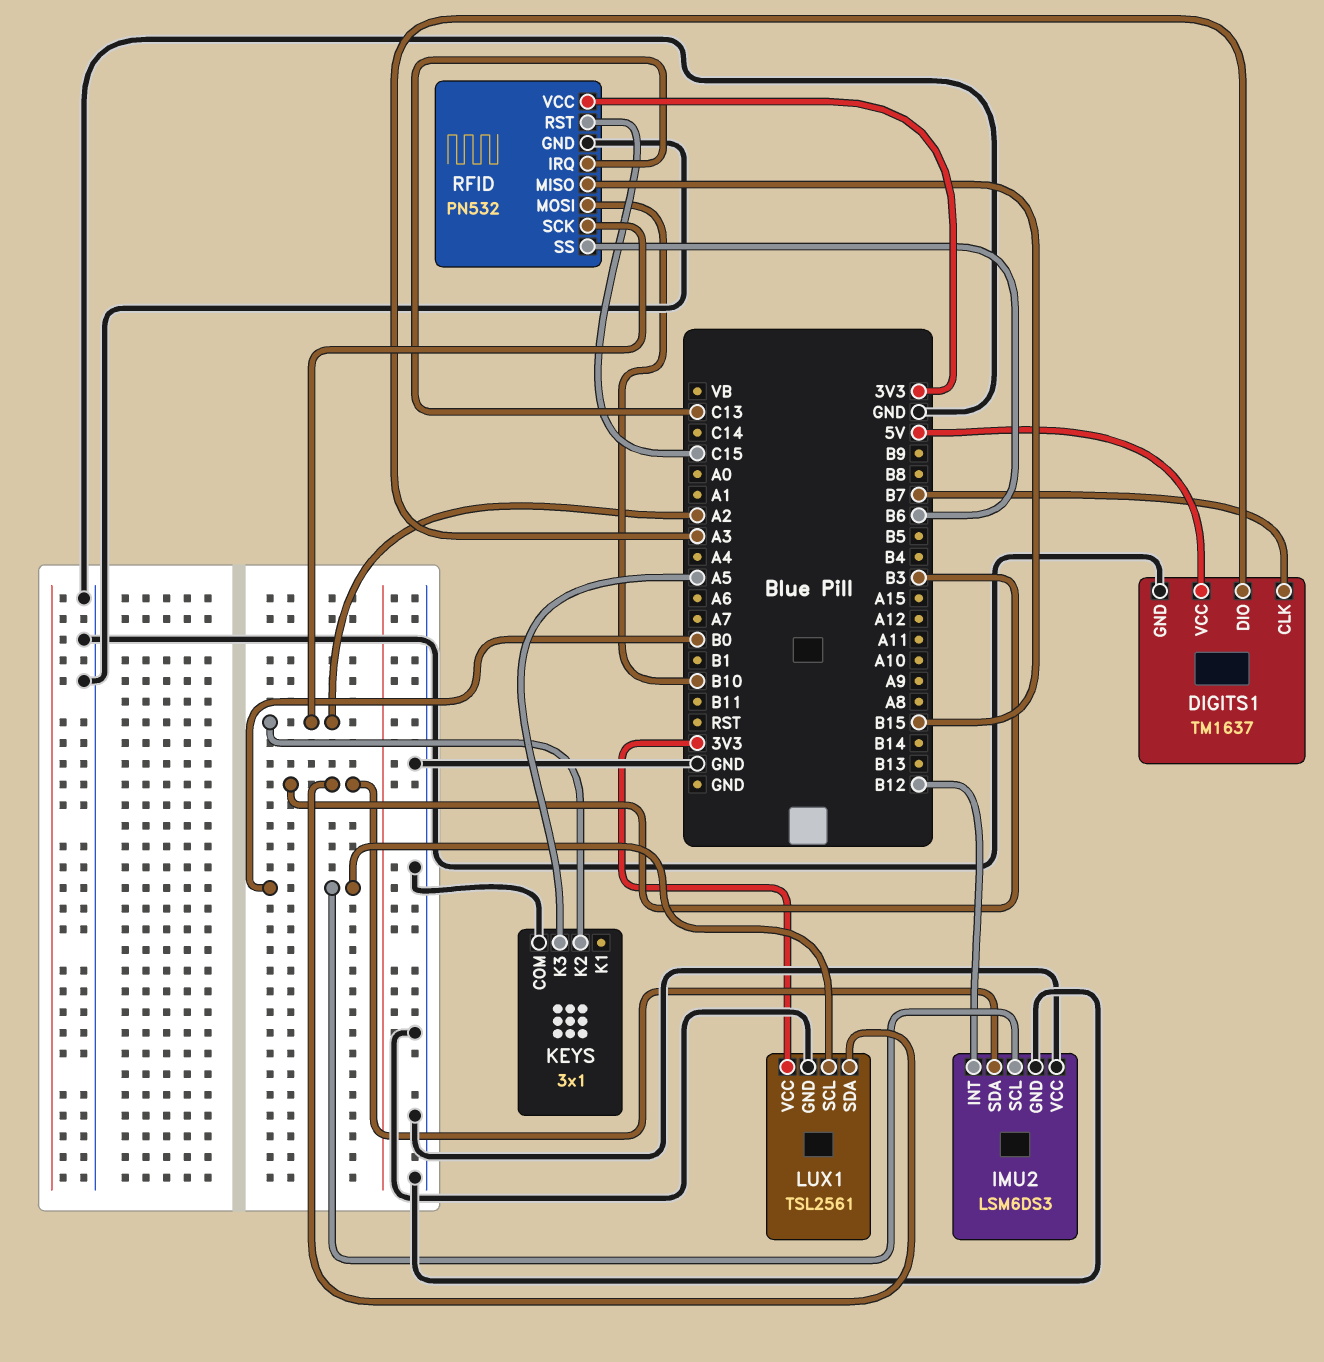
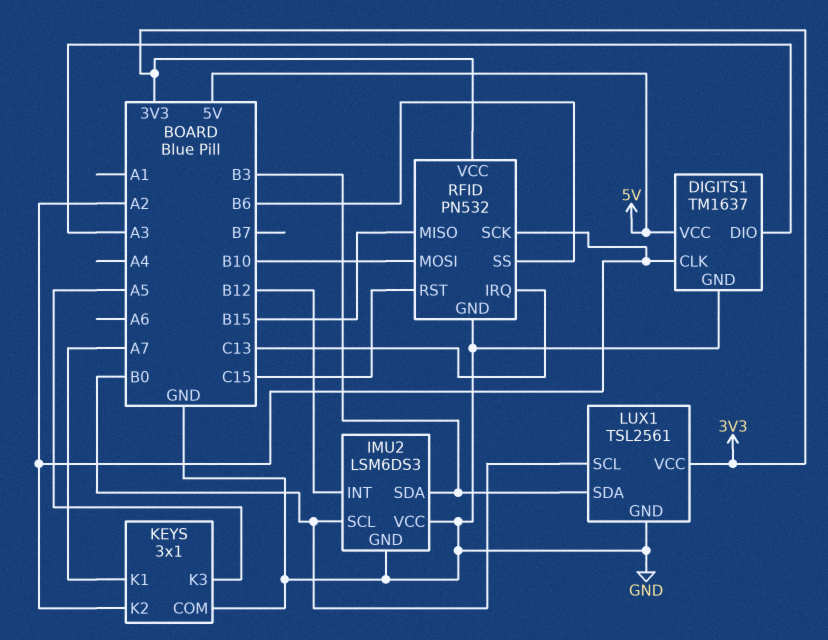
DIGITS1 pin CLK: B7 -> A2
KEYS pin K1: none -> A7

